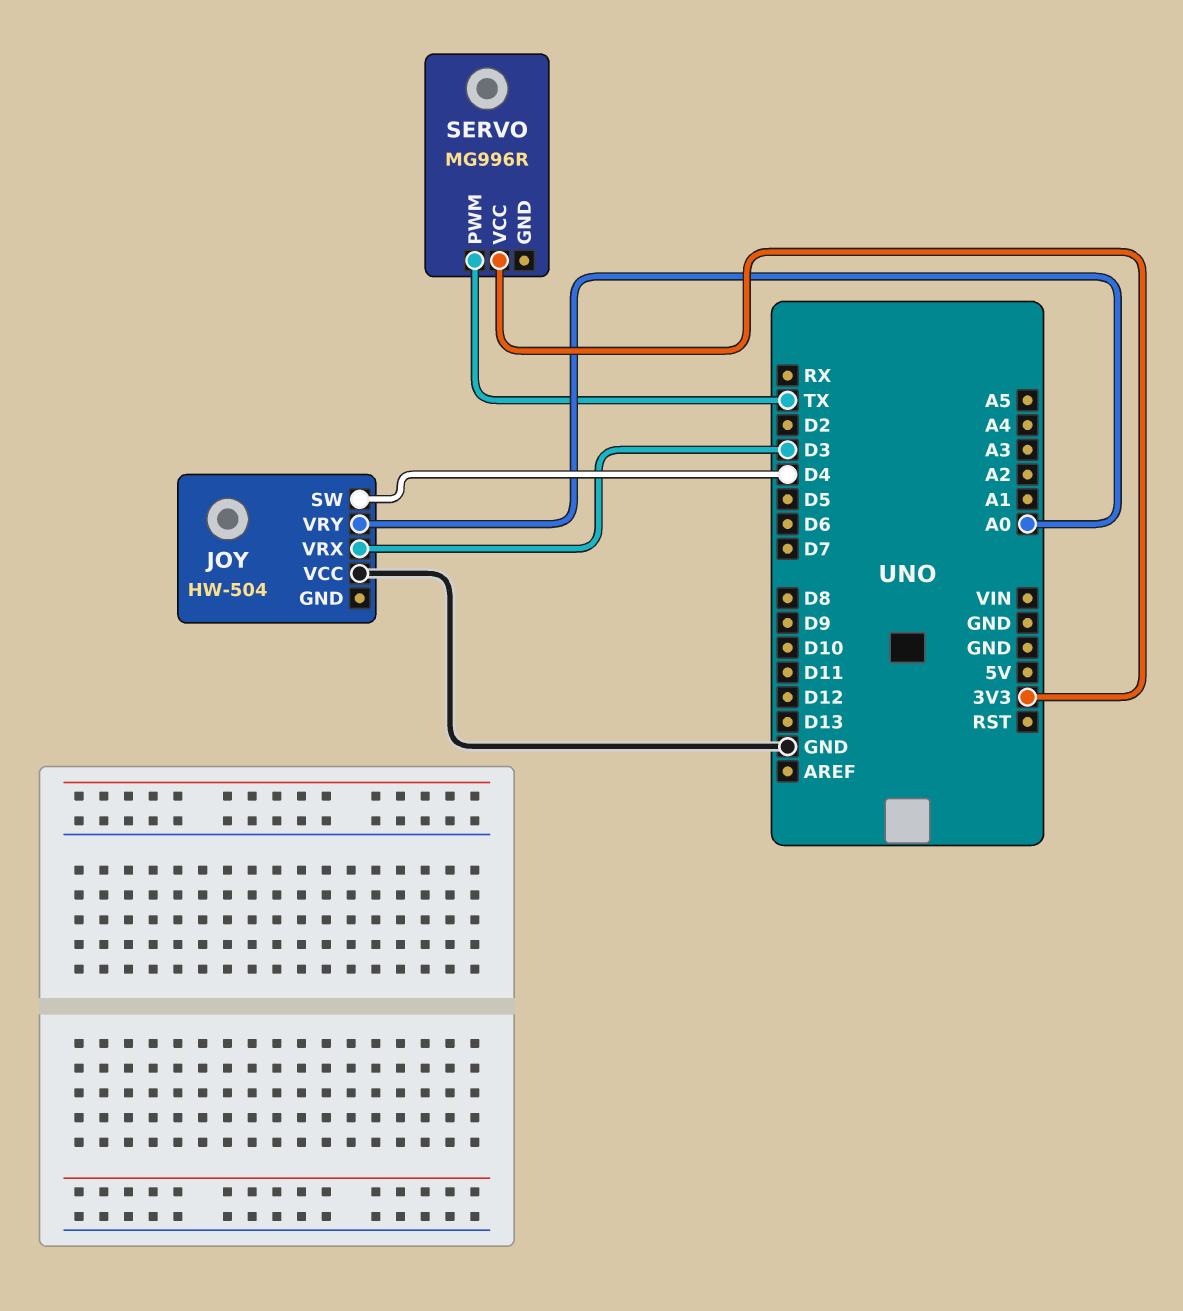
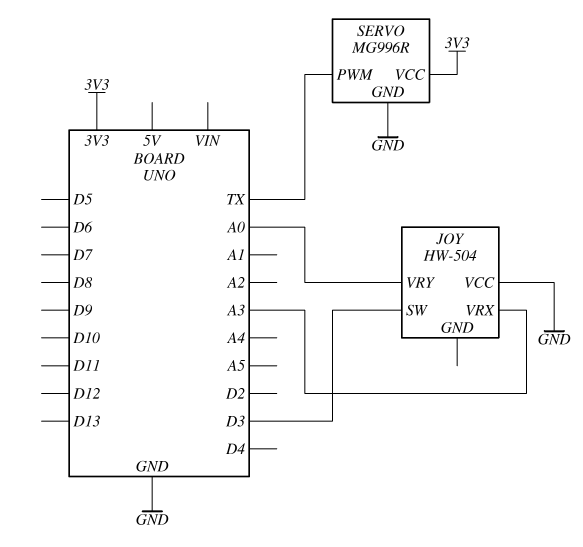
JOY pin SW: D4 -> D3
JOY pin VRX: D3 -> A3
SERVO pin GND: none -> GND

